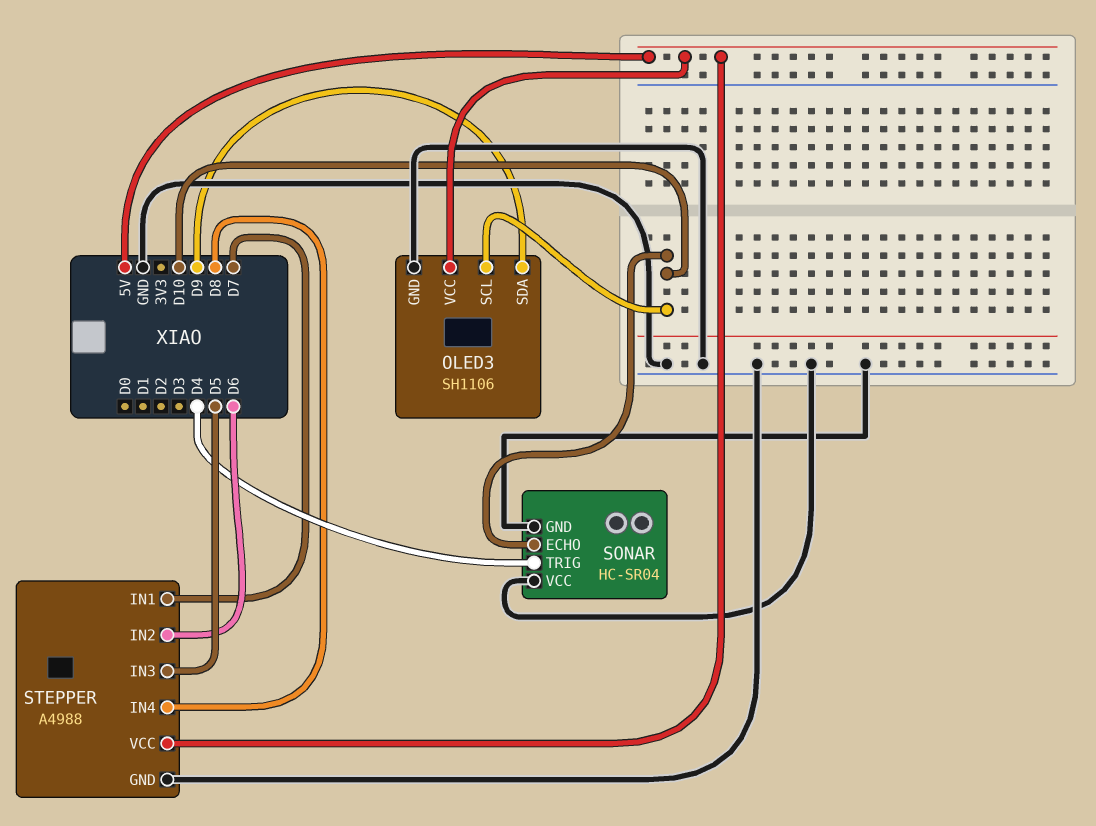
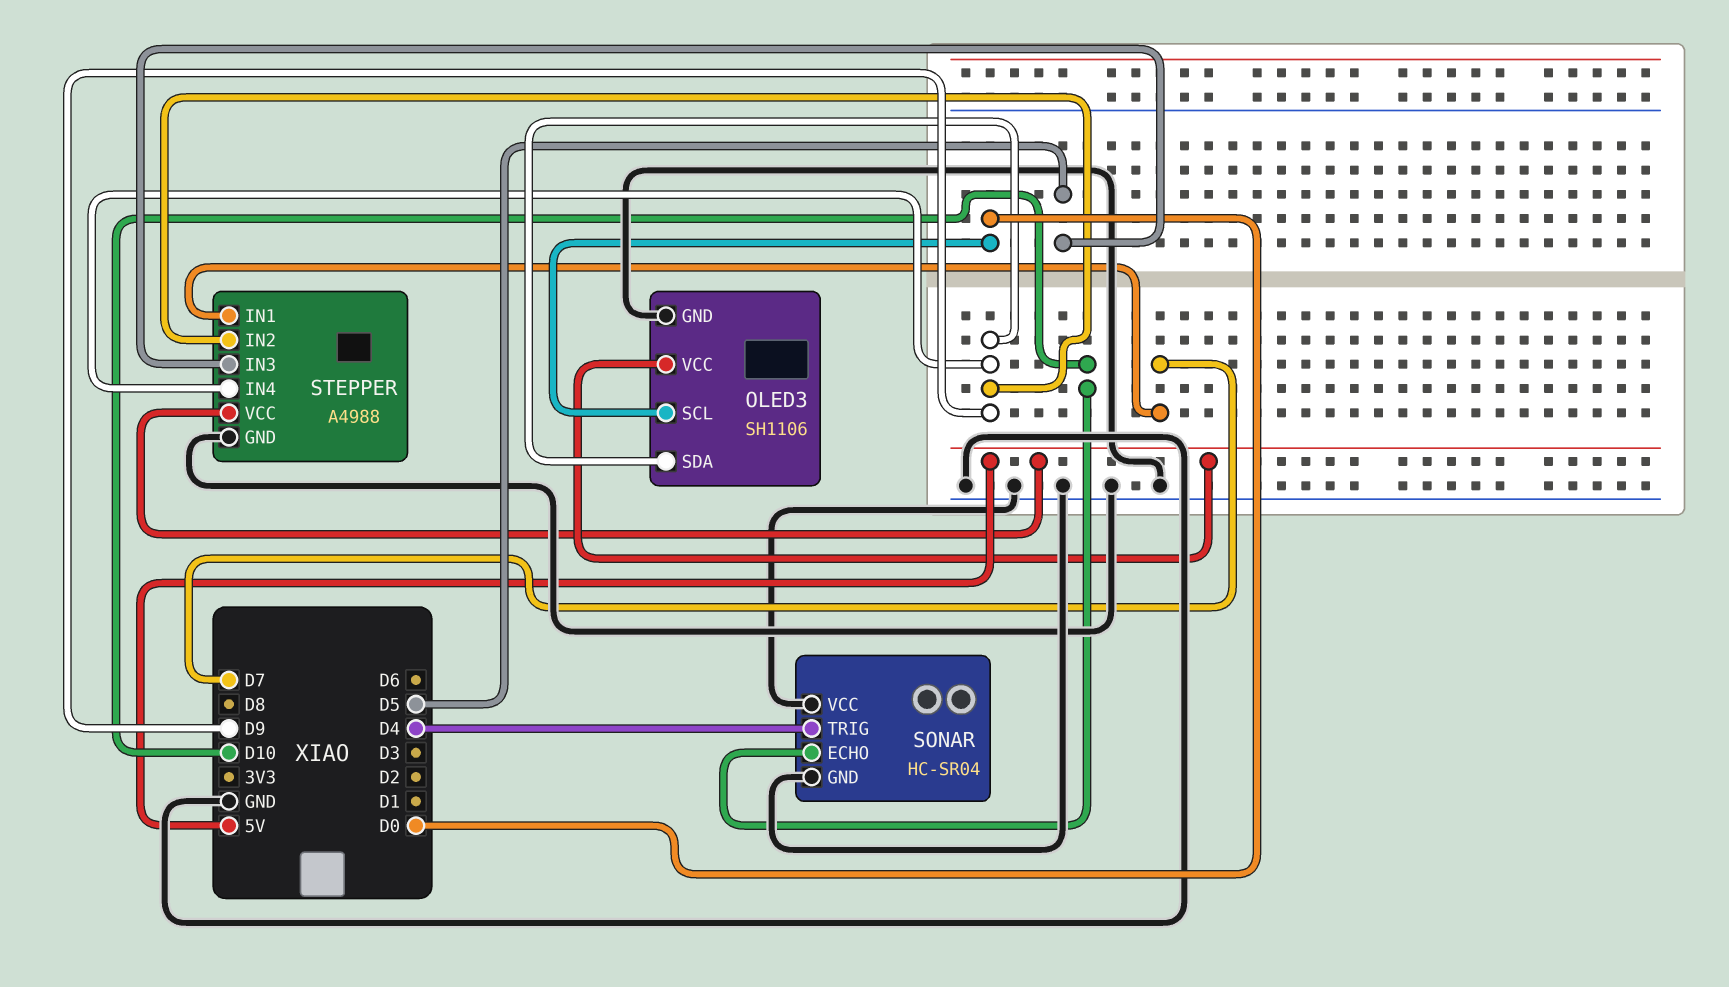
OLED3 pin SCL: D10 -> D0
STEPPER pin IN2: D6 -> D9
STEPPER pin IN4: D8 -> D9

